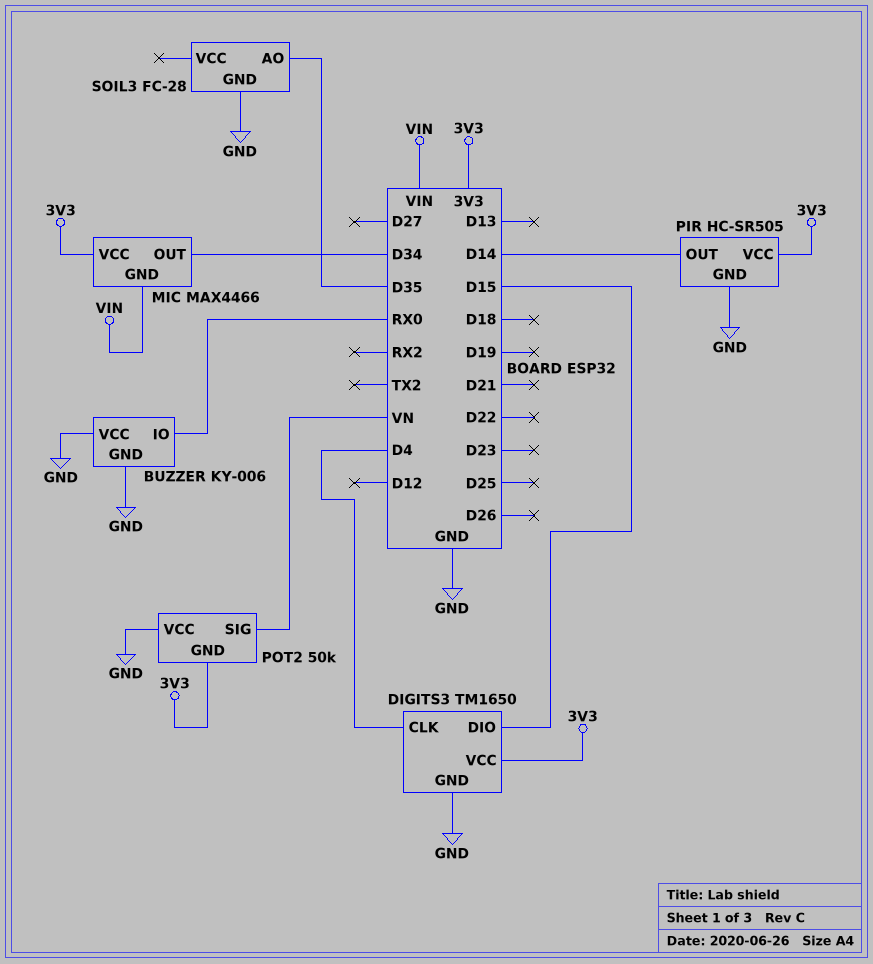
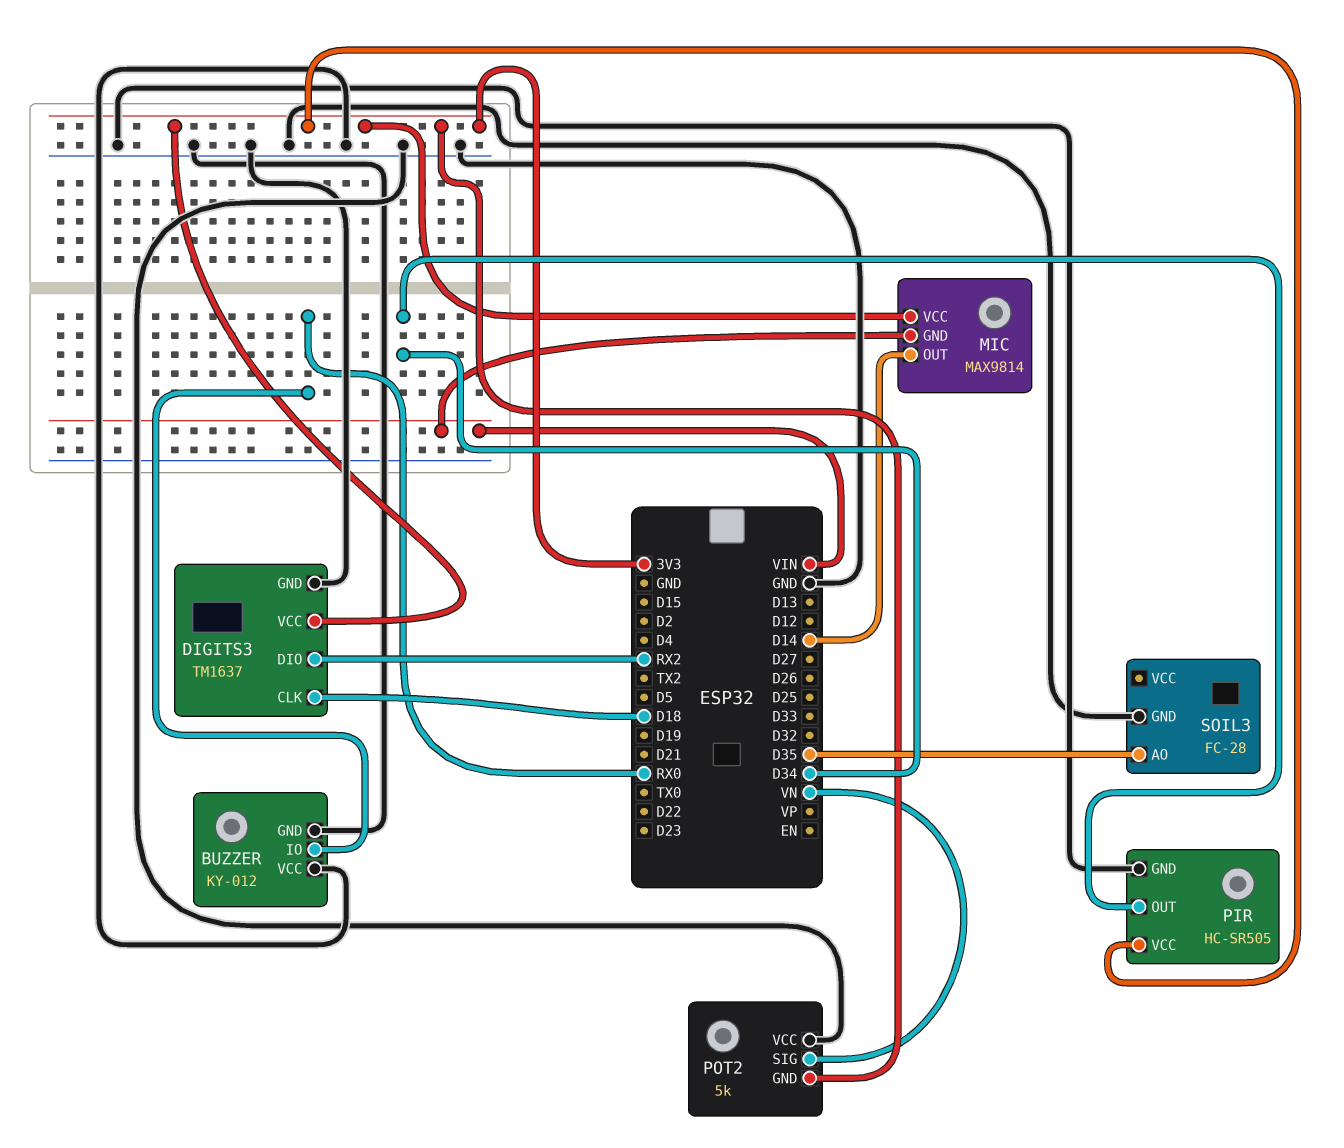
BUZZER: KY-006 -> KY-012
DIGITS3: TM1650 -> TM1637
DIGITS3 pin CLK: D4 -> D18
DIGITS3 pin DIO: D15 -> RX2
MIC: MAX4466 -> MAX9814
MIC pin OUT: D34 -> D14
PIR pin OUT: D14 -> D34
POT2: 50k -> 5k

